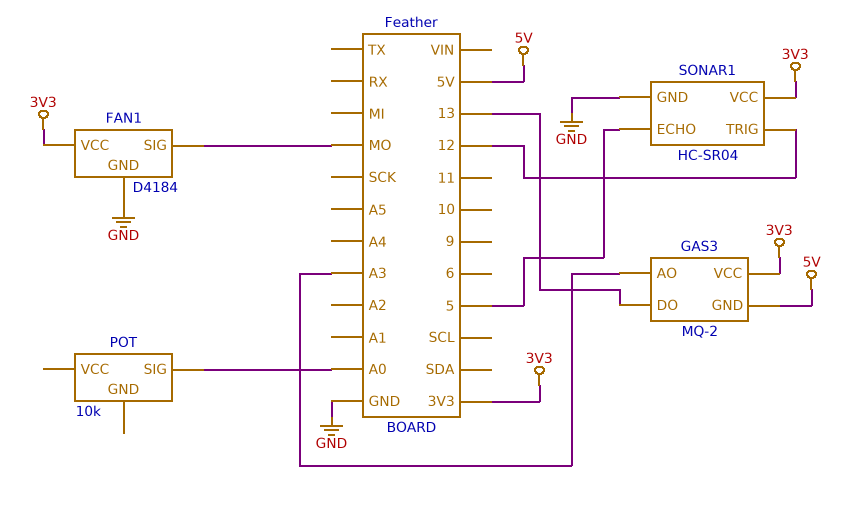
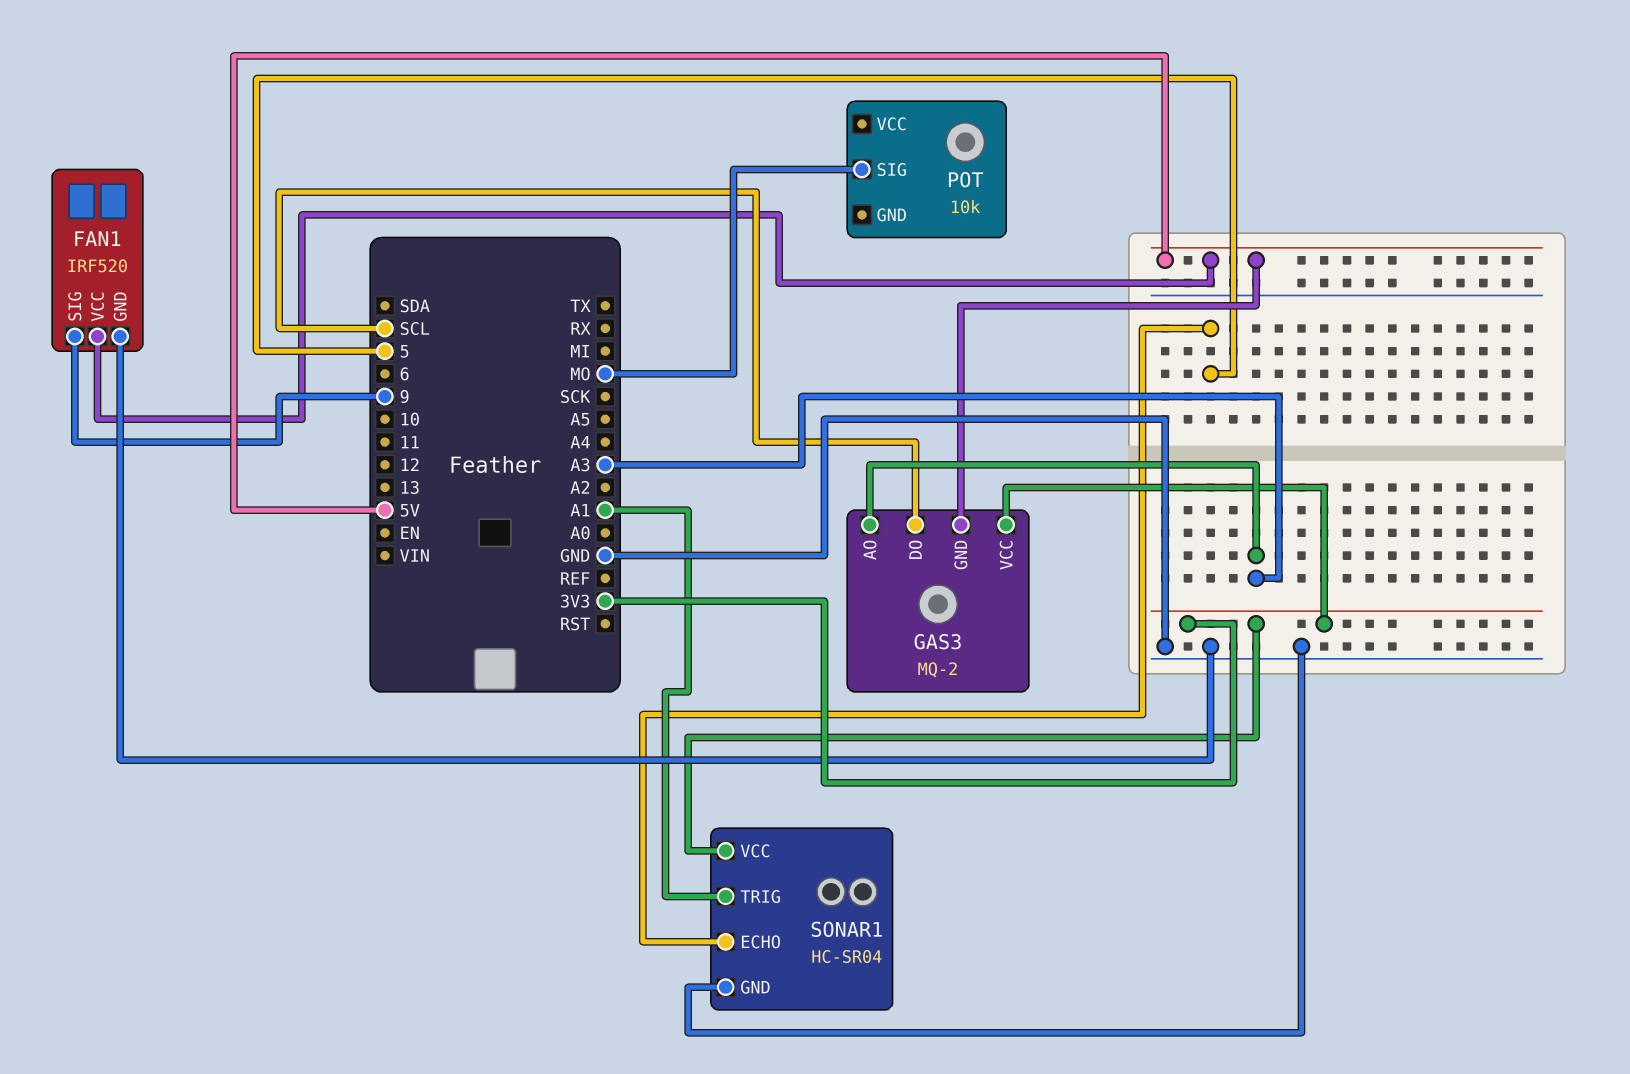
FAN1: D4184 -> IRF520
FAN1 pin SIG: MO -> 9
FAN1 pin VCC: 3V3 -> 5V
GAS3 pin DO: 13 -> SCL
POT pin SIG: A0 -> MO
SONAR1 pin TRIG: 12 -> A1

